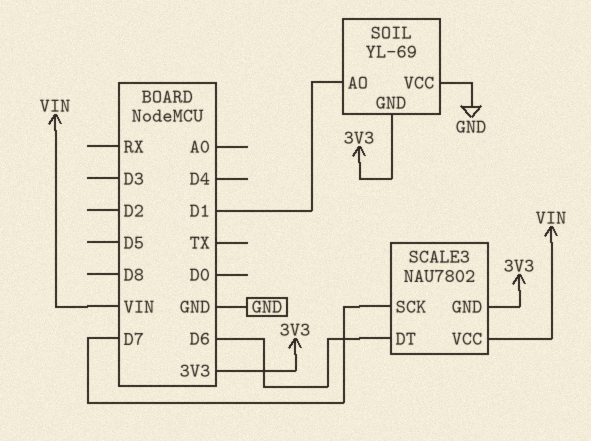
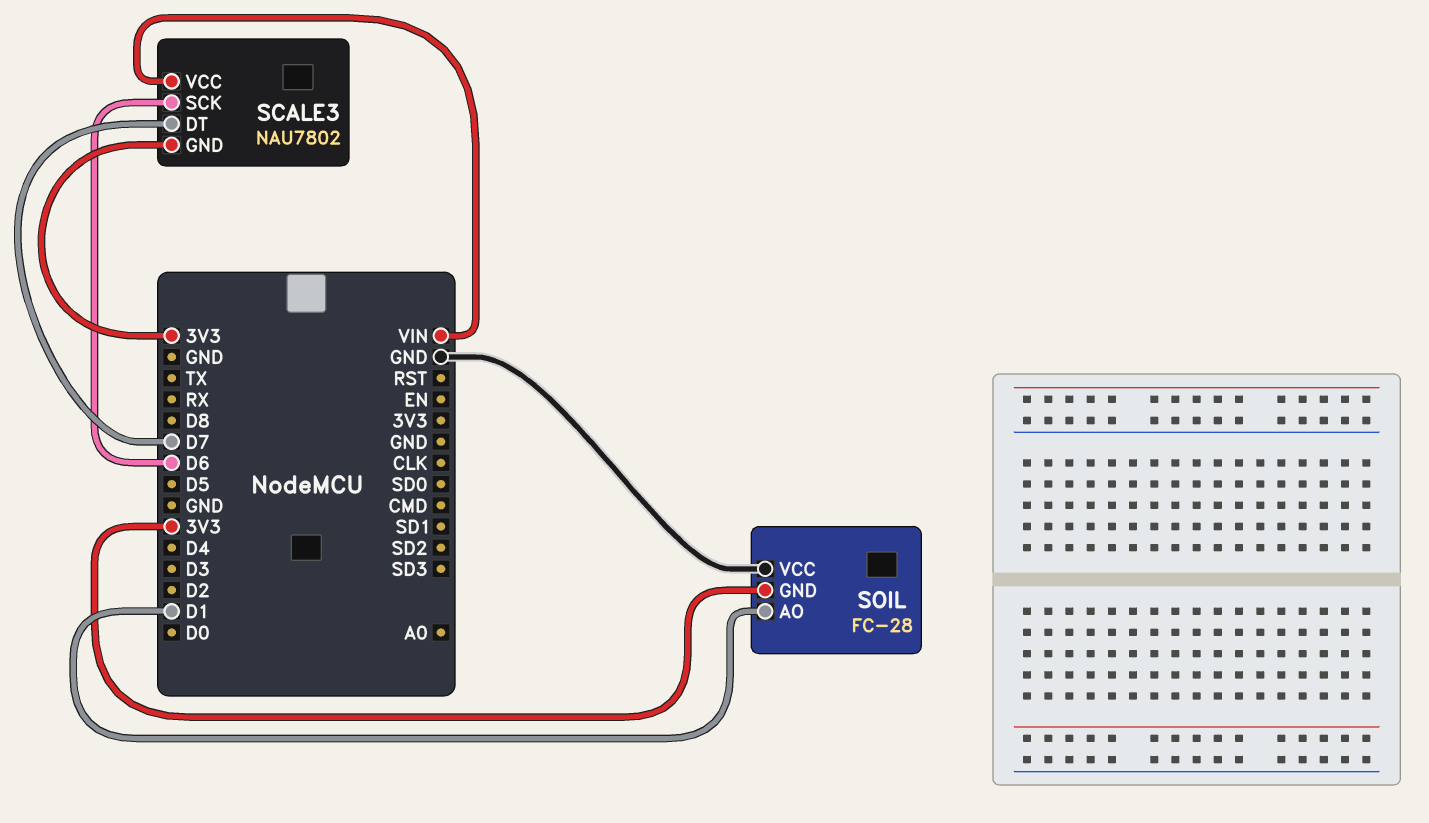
SCALE3 pin DT: D6 -> D7
SCALE3 pin SCK: D7 -> D6
SOIL: YL-69 -> FC-28

